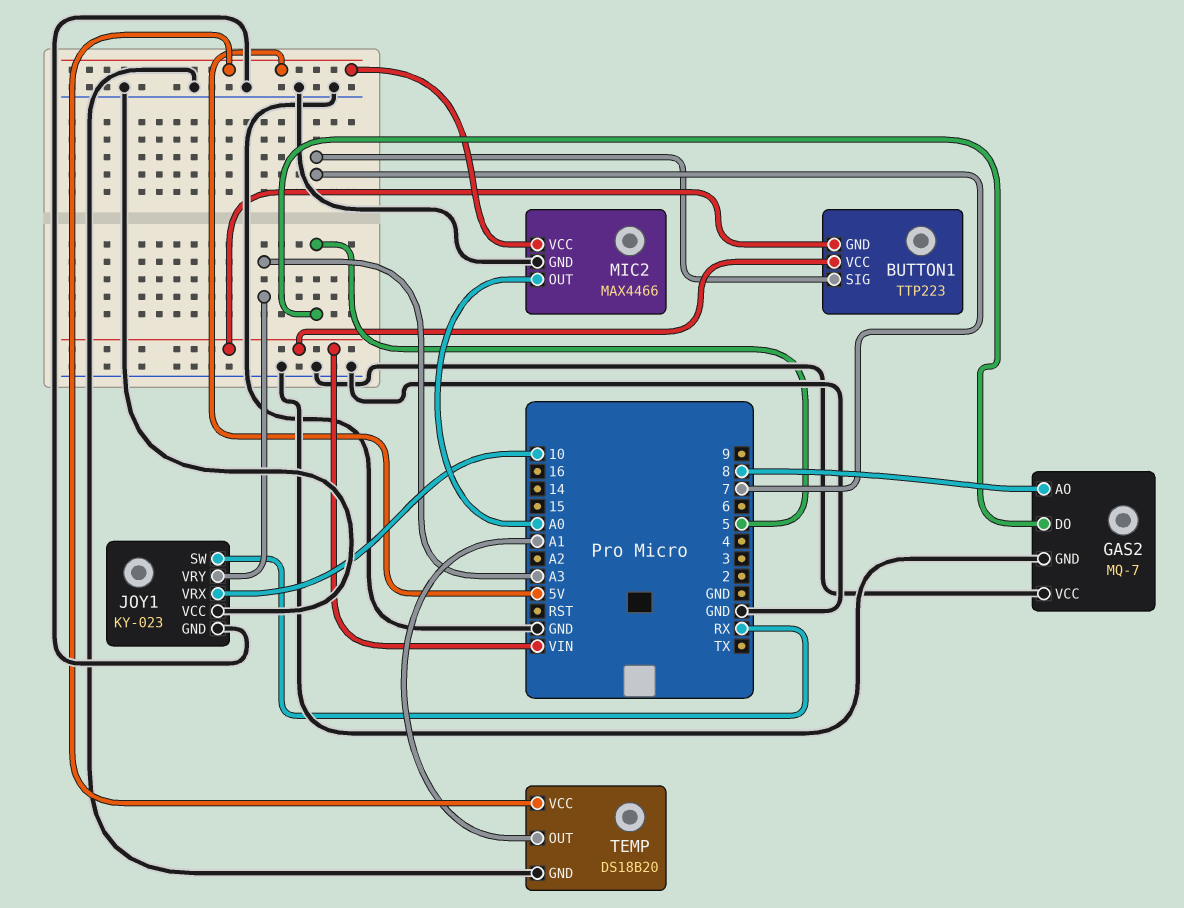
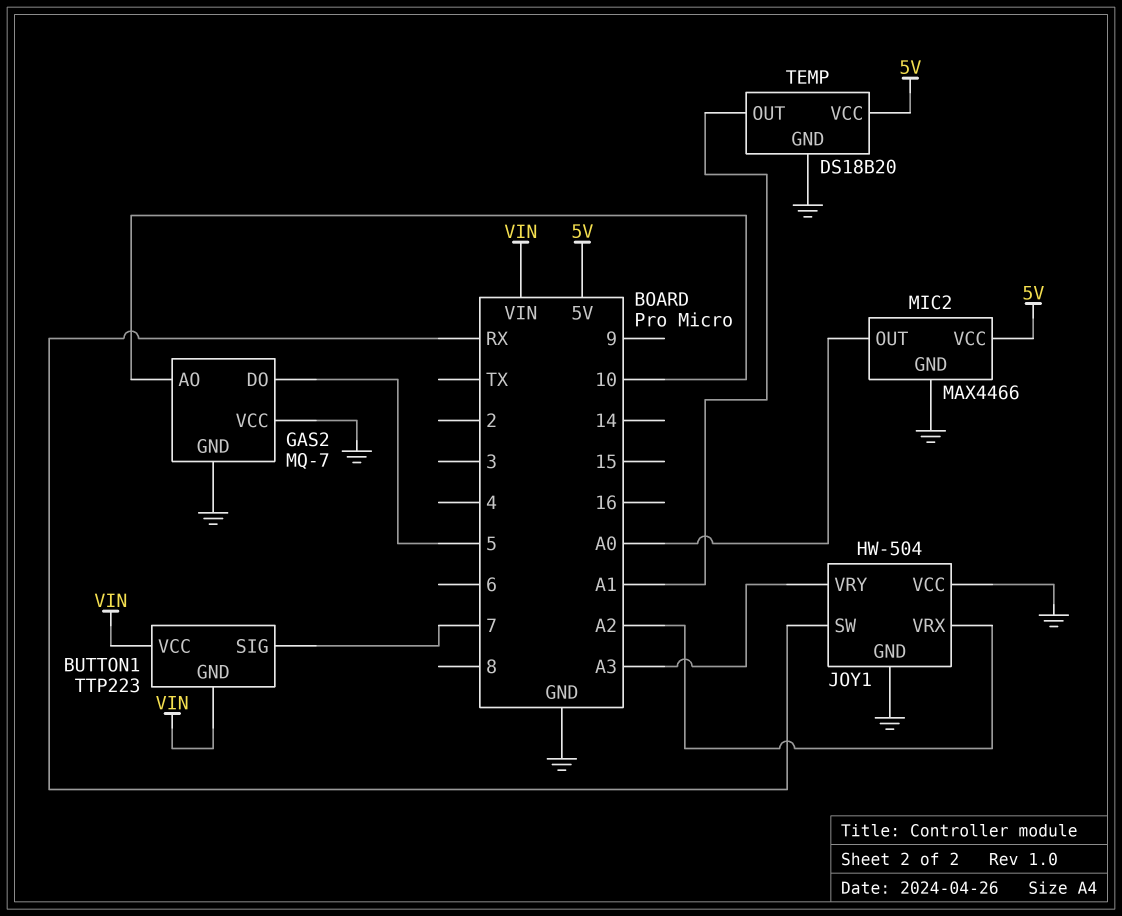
GAS2 pin AO: 8 -> 10
JOY1: KY-023 -> HW-504
JOY1 pin VRX: 10 -> A2

